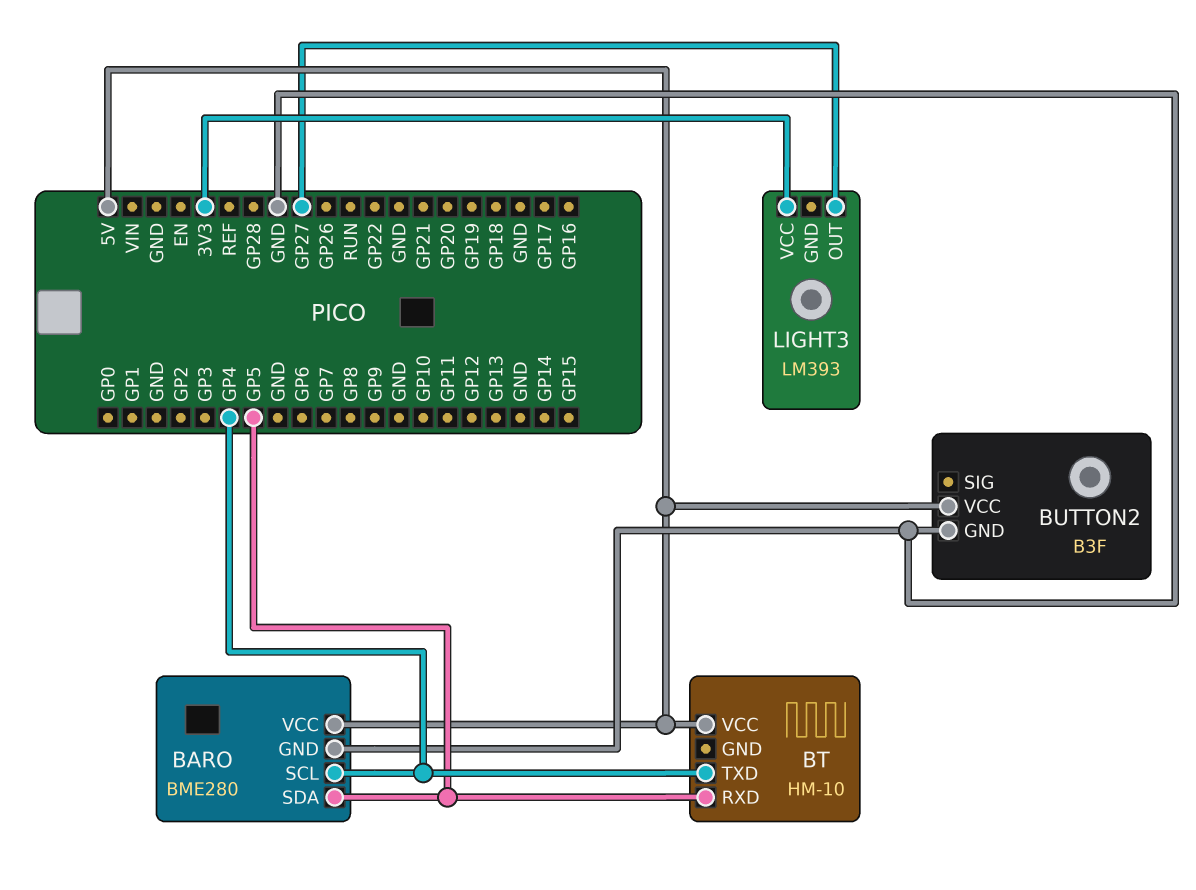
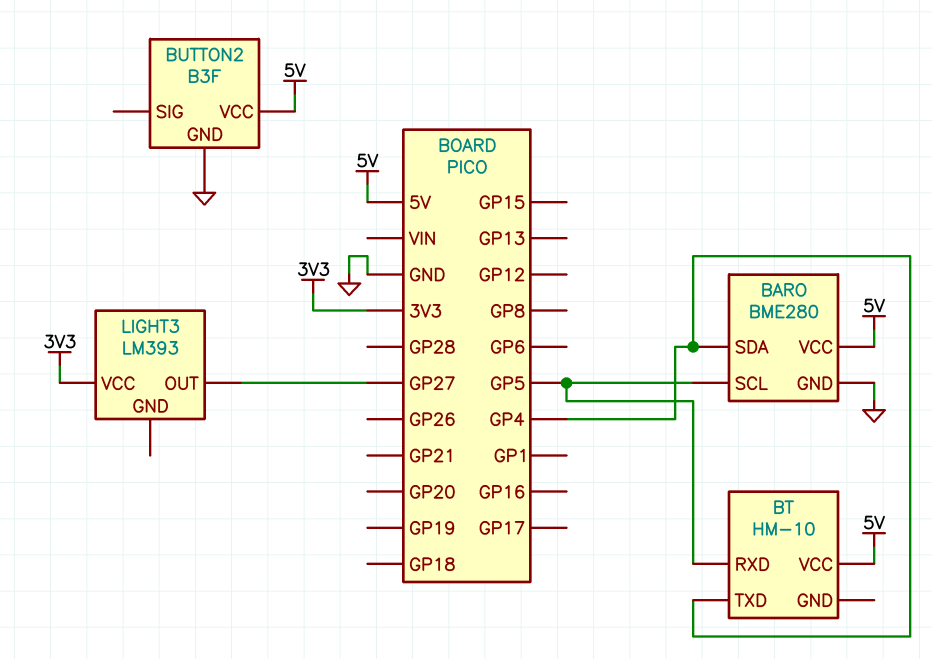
BARO pin SCL: GP4 -> GP5
BARO pin SDA: GP5 -> GP4

